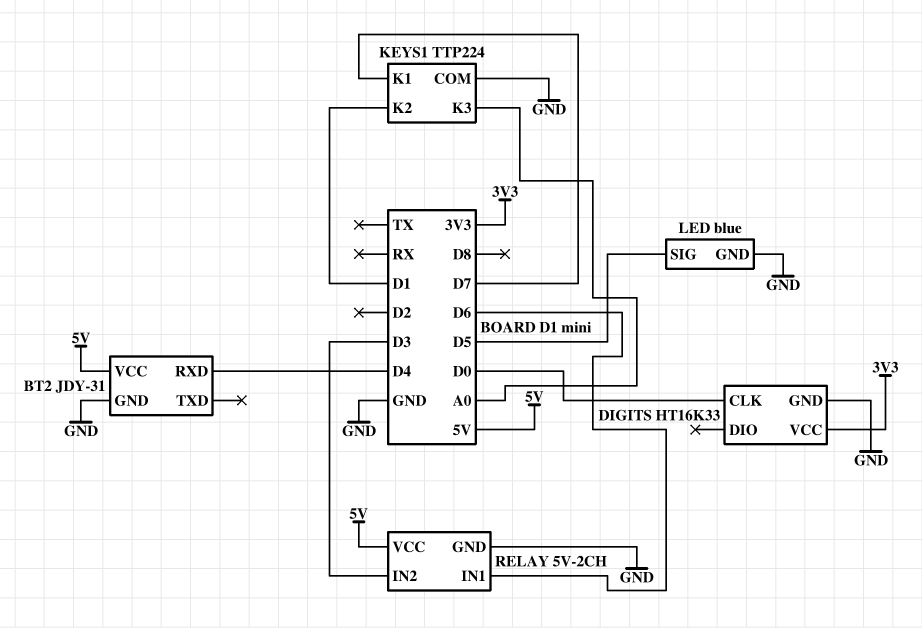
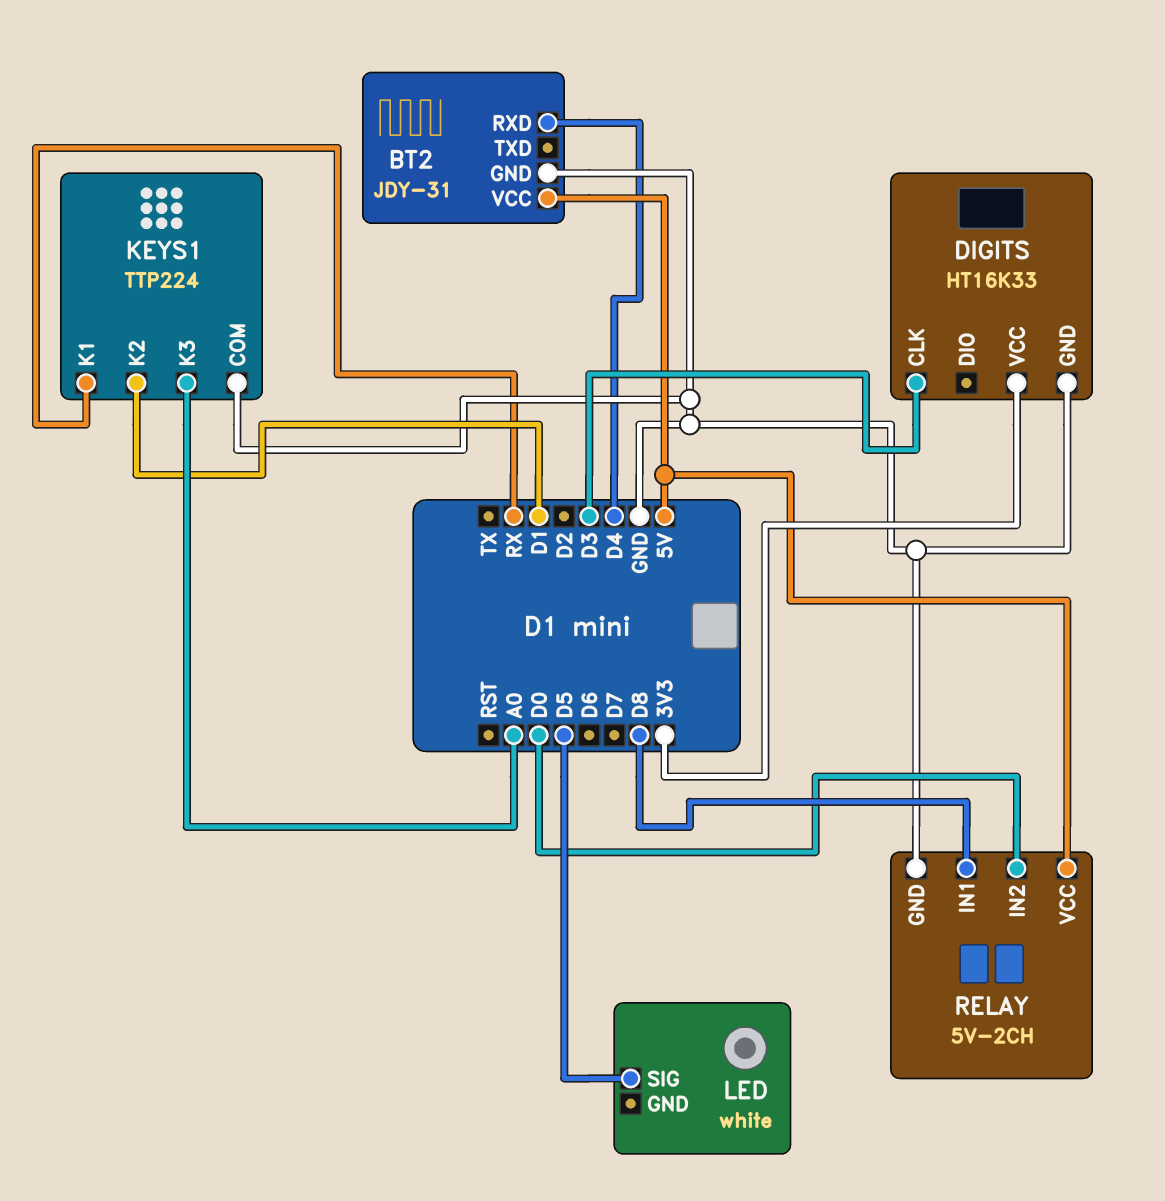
DIGITS pin CLK: D0 -> D3
KEYS1 pin K1: D7 -> RX
LED: blue -> white
LED pin GND: GND -> none
RELAY pin IN1: D6 -> D8
RELAY pin IN2: D3 -> D0

